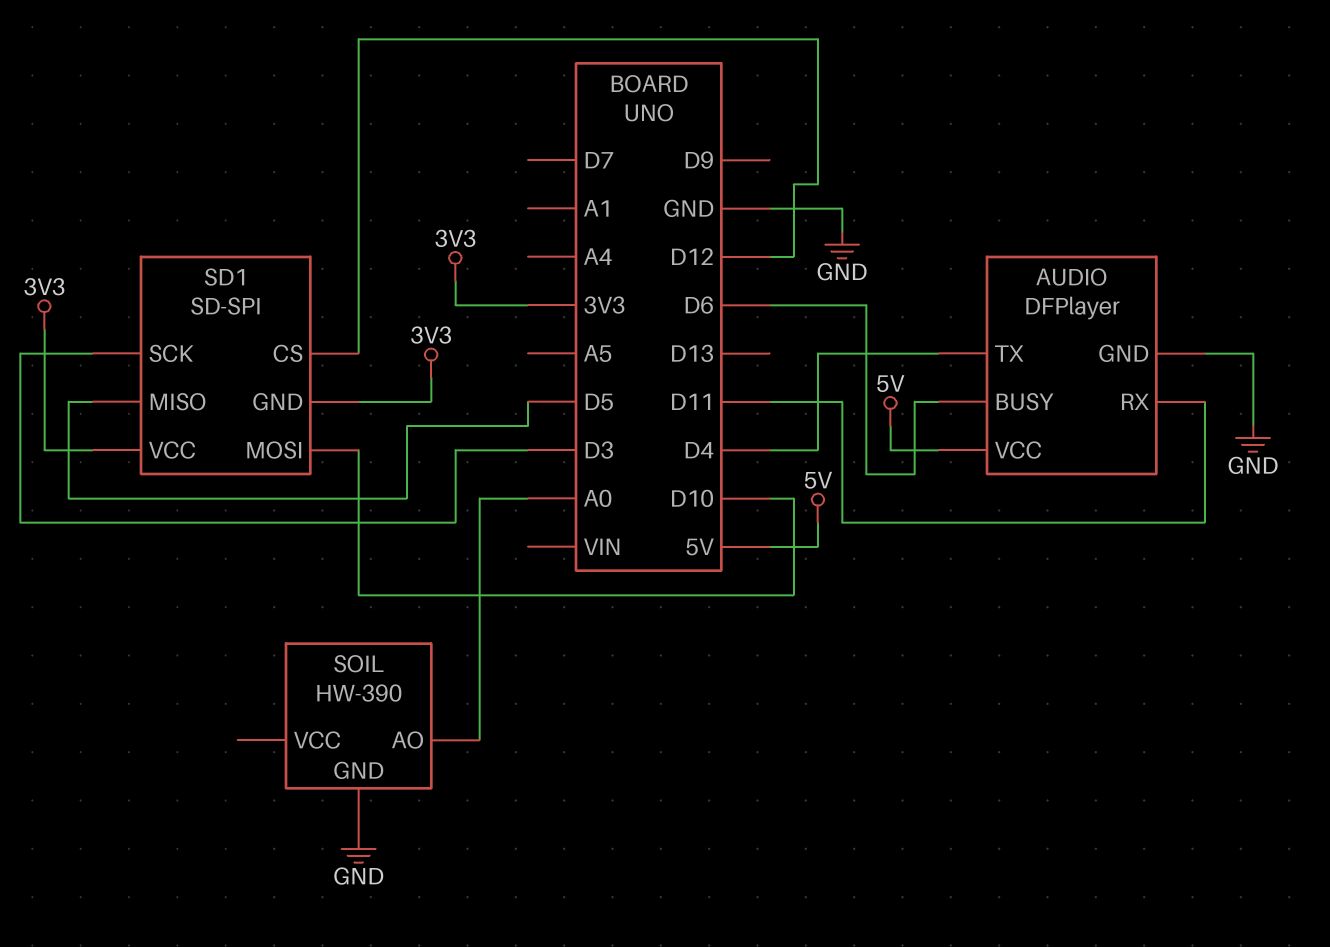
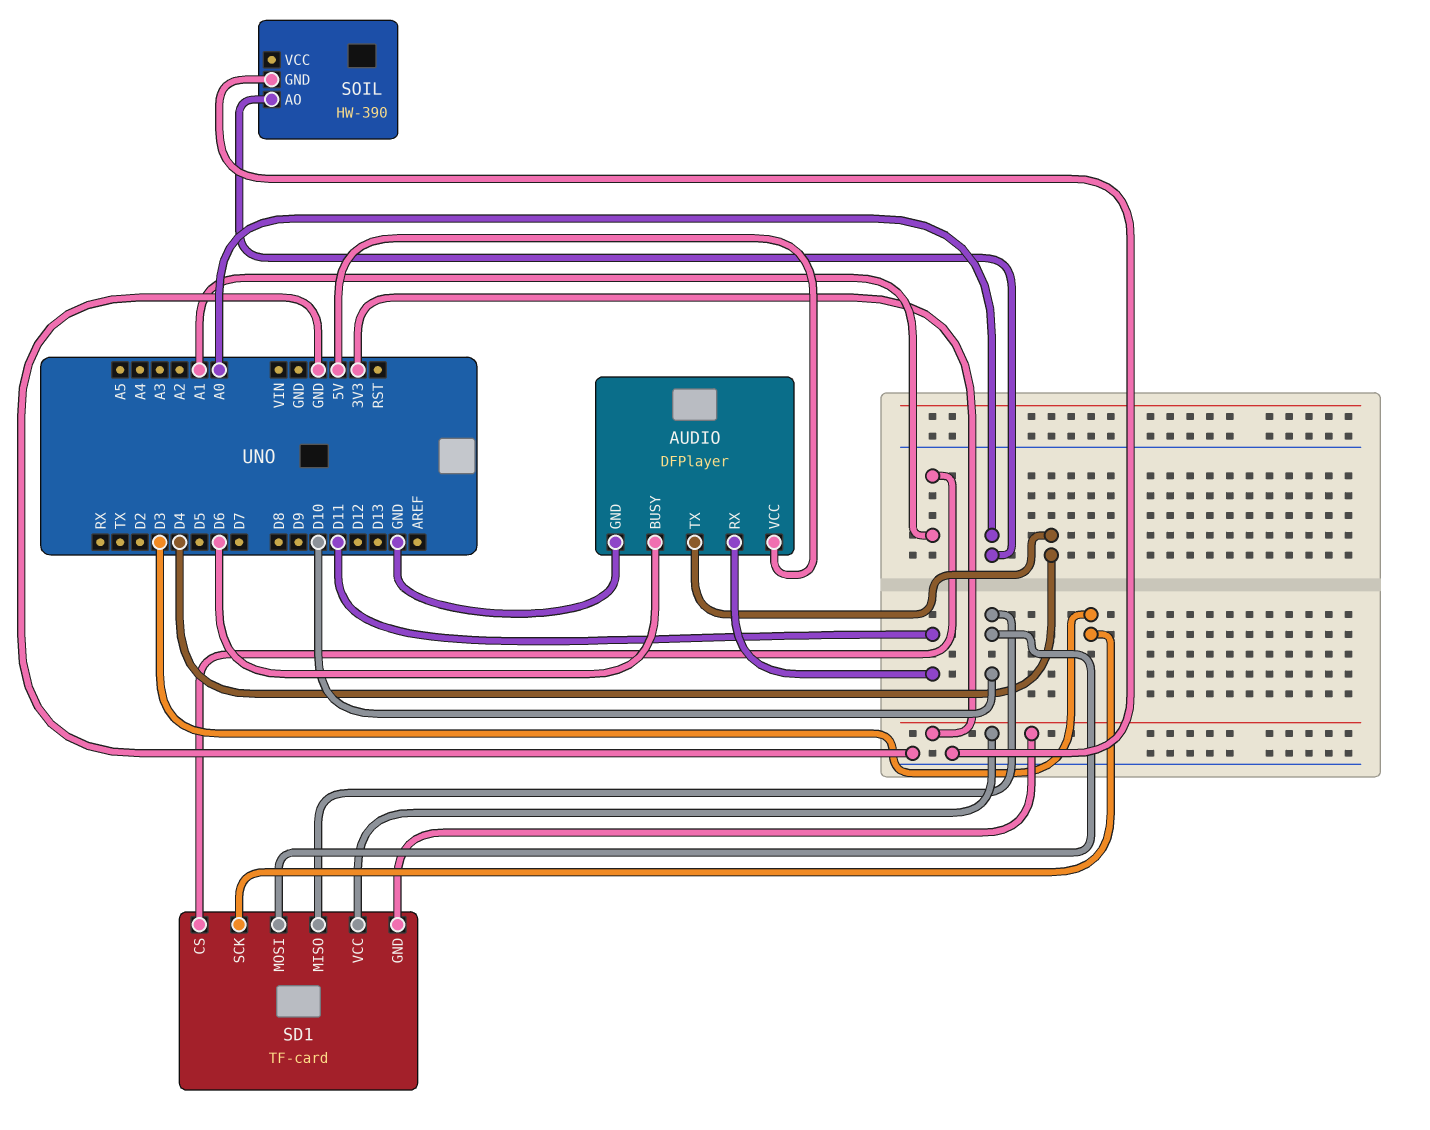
SD1: SD-SPI -> TF-card
SD1 pin CS: D12 -> A1
SD1 pin MISO: D5 -> D10

